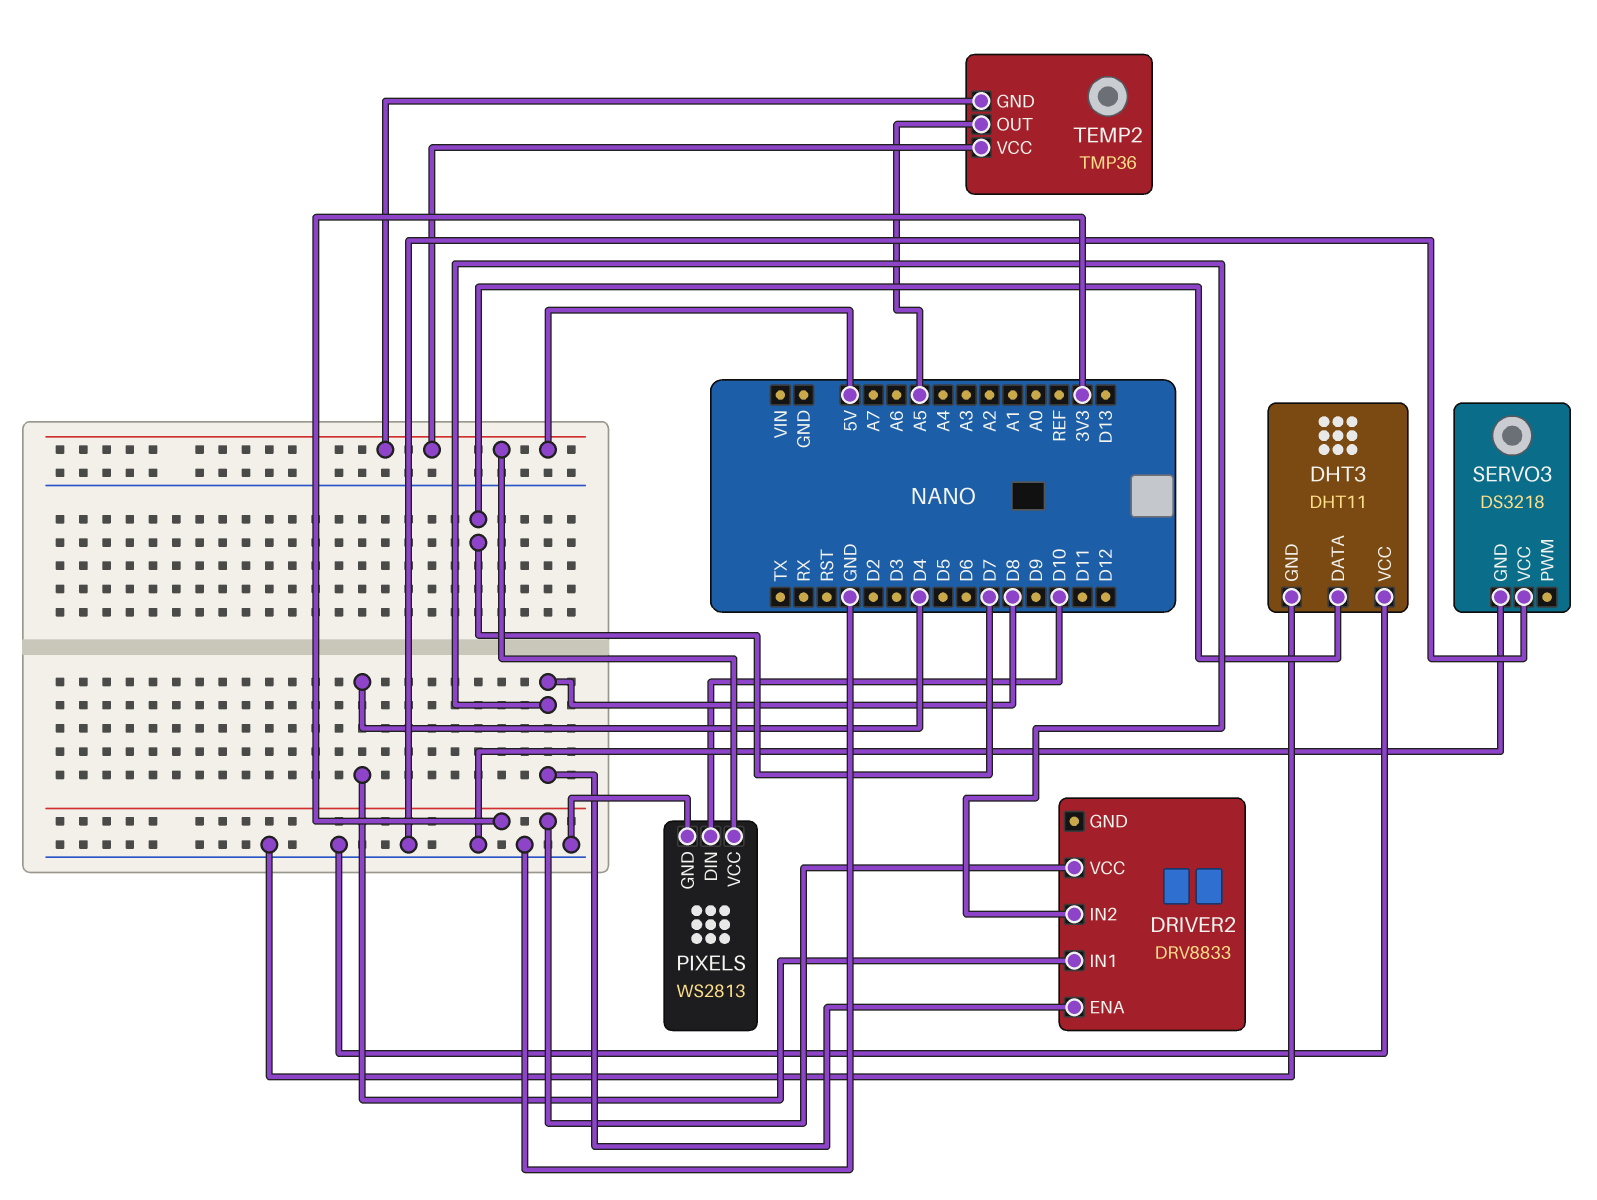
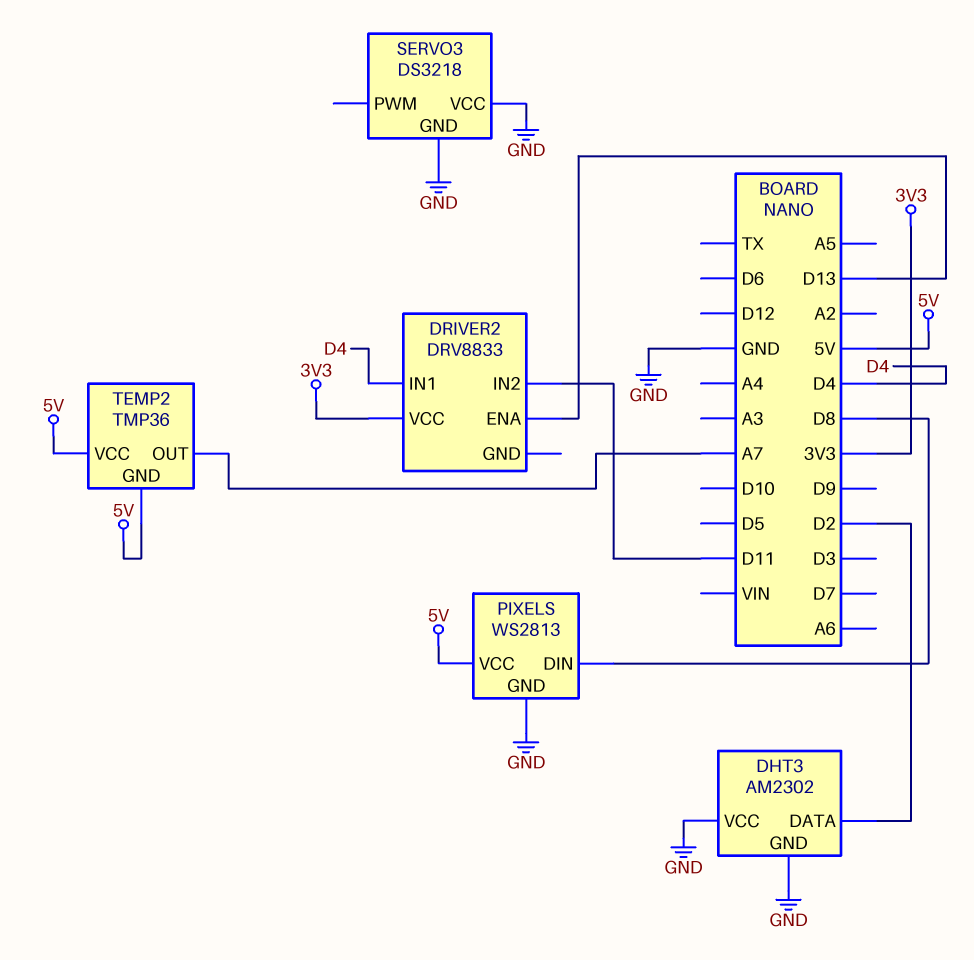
DHT3: DHT11 -> AM2302
DHT3 pin DATA: D7 -> D2
DRIVER2 pin ENA: D8 -> D13
DRIVER2 pin IN2: D8 -> D11
PIXELS pin DIN: D10 -> D8
TEMP2 pin OUT: A5 -> A7

